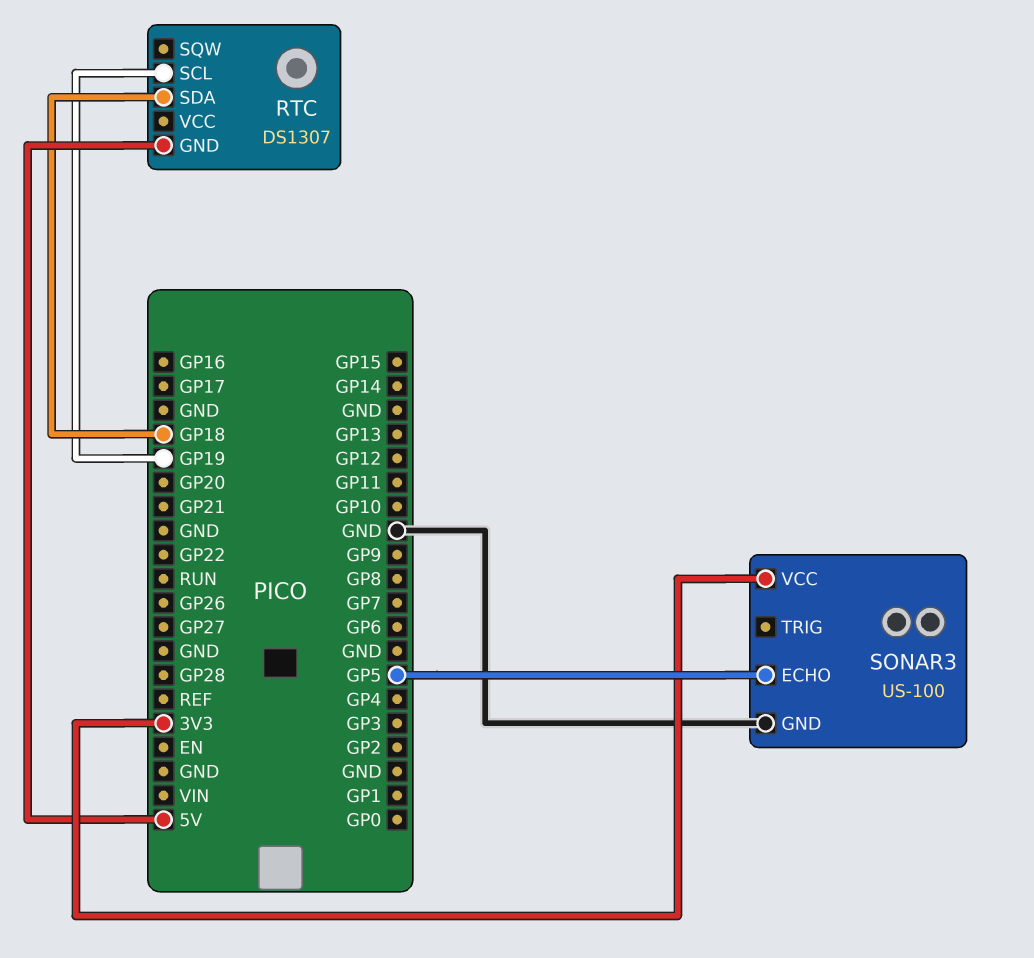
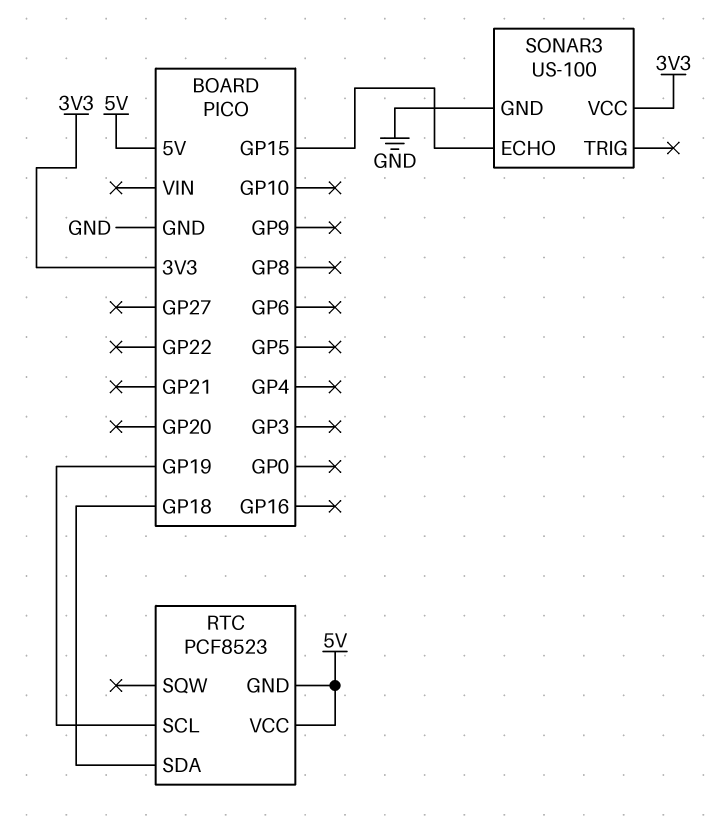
RTC: DS1307 -> PCF8523
RTC pin VCC: none -> 5V
SONAR3 pin ECHO: GP5 -> GP15

